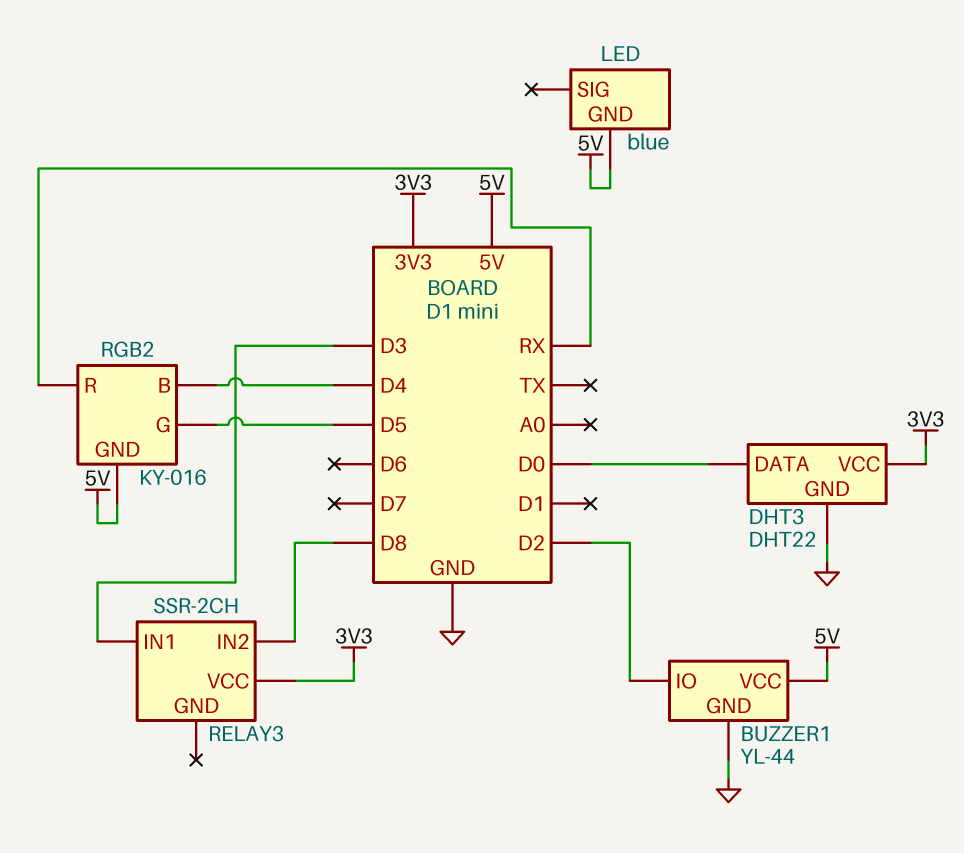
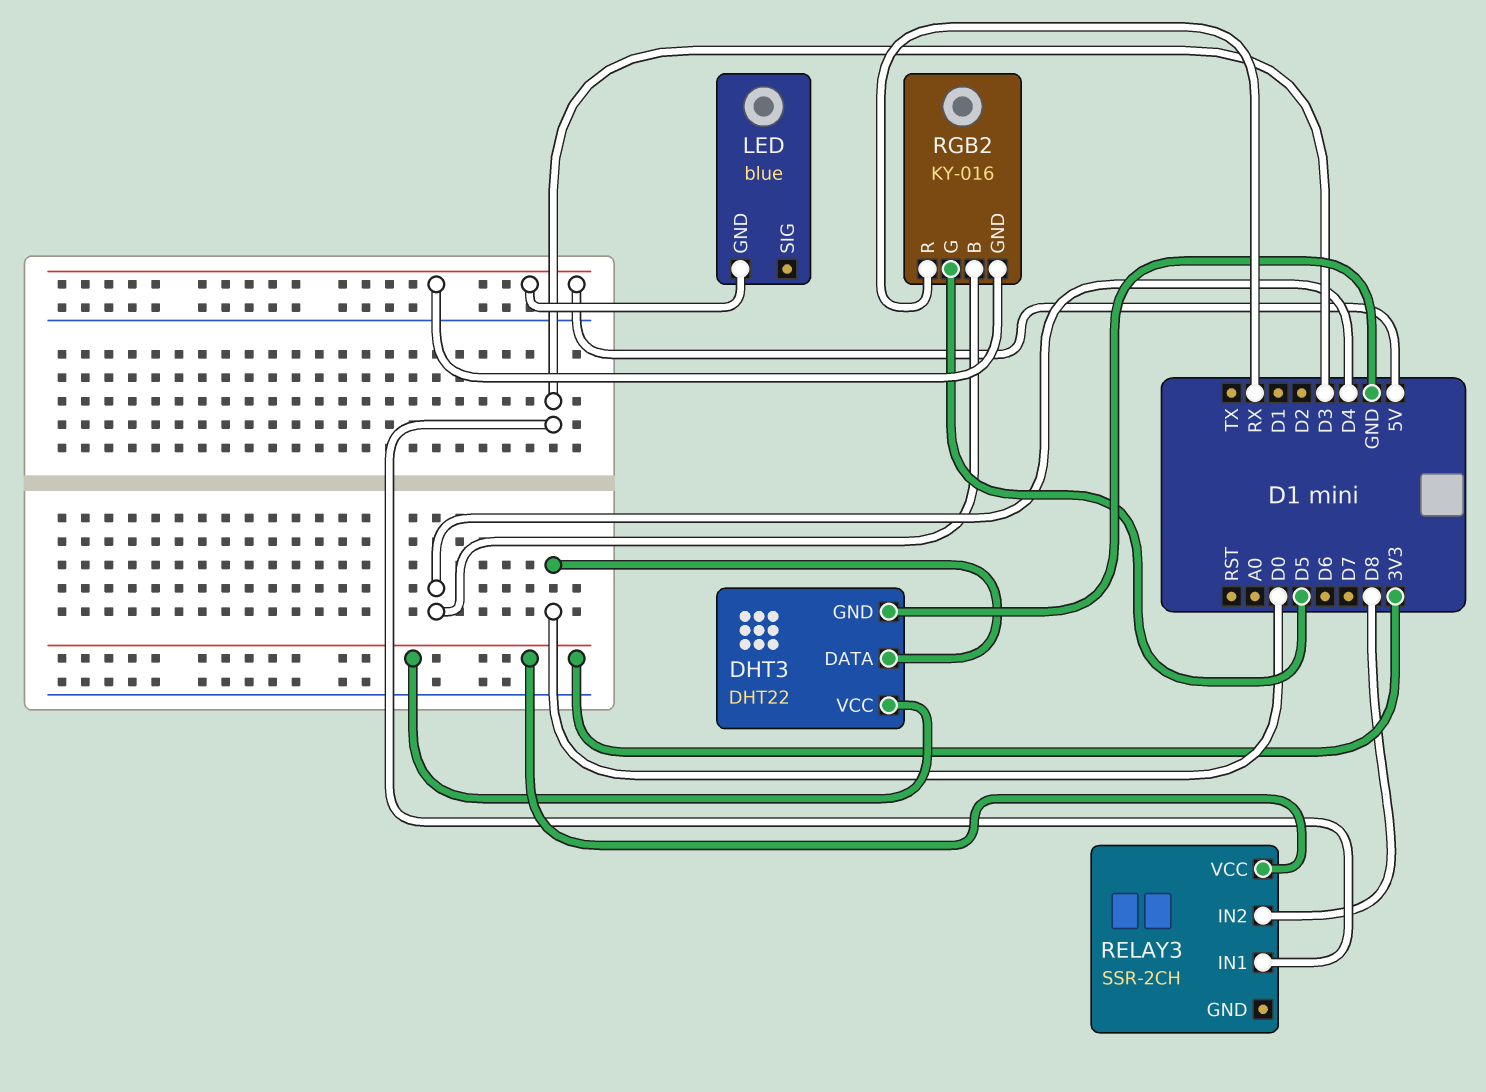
BUZZER1: YL-44 -> none
BUZZER1 pin GND: GND -> none
BUZZER1 pin IO: D2 -> none
BUZZER1 pin VCC: 5V -> none

